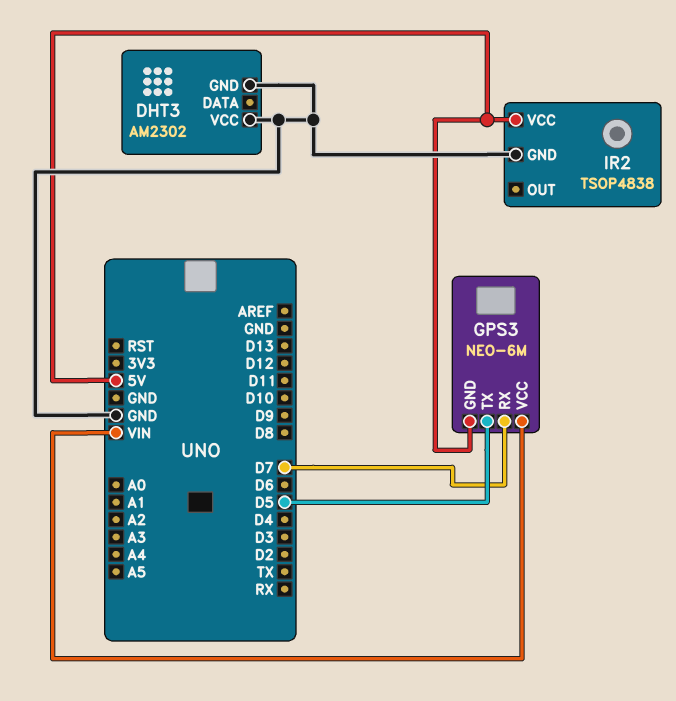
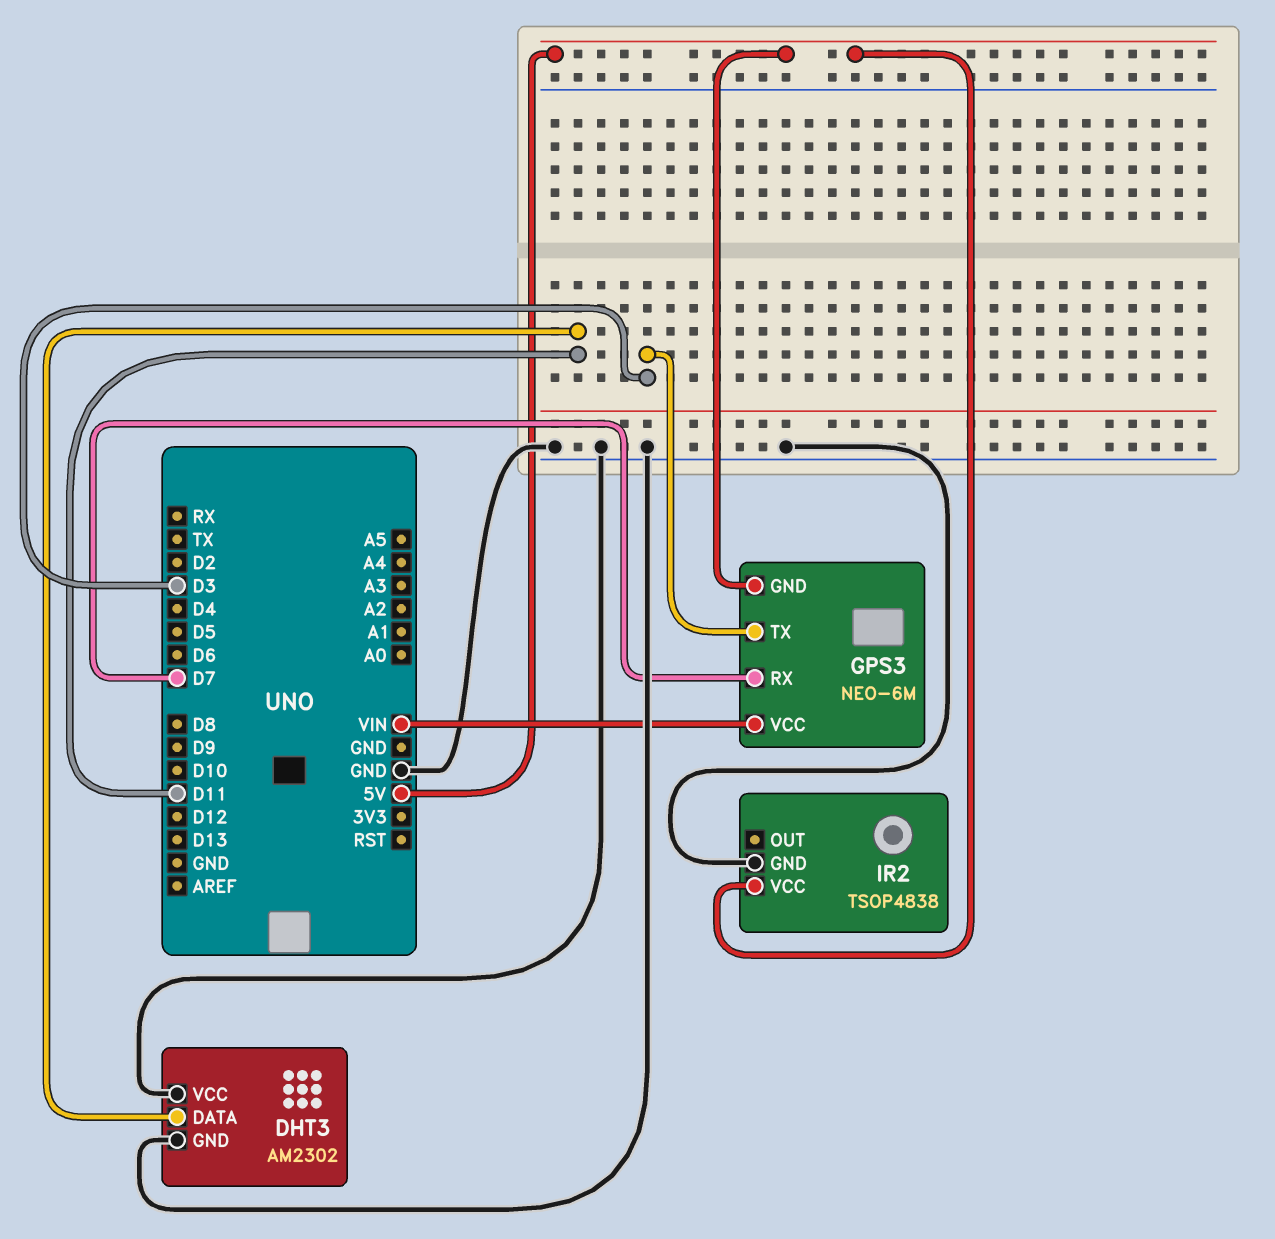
DHT3 pin DATA: none -> D11
GPS3 pin TX: D5 -> D3

